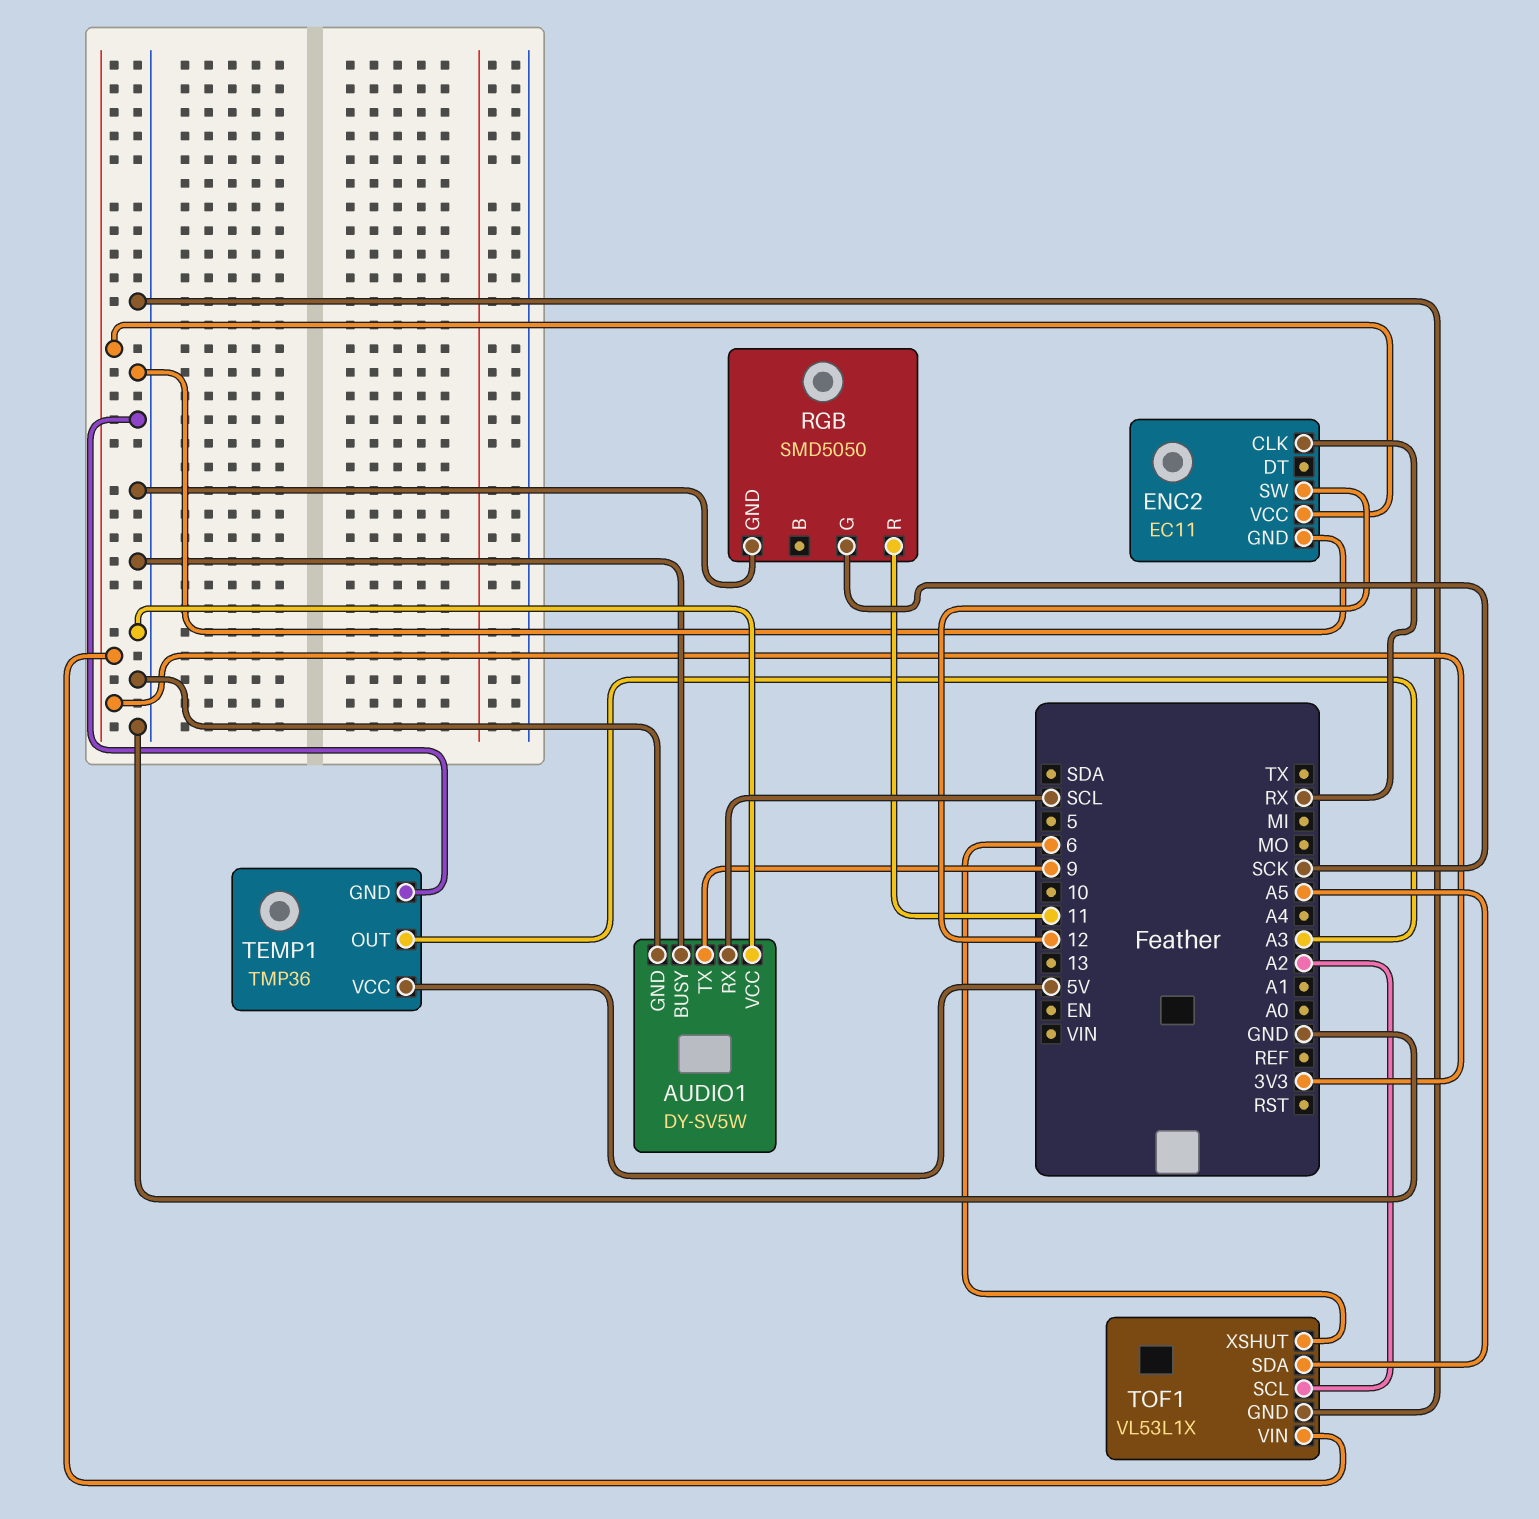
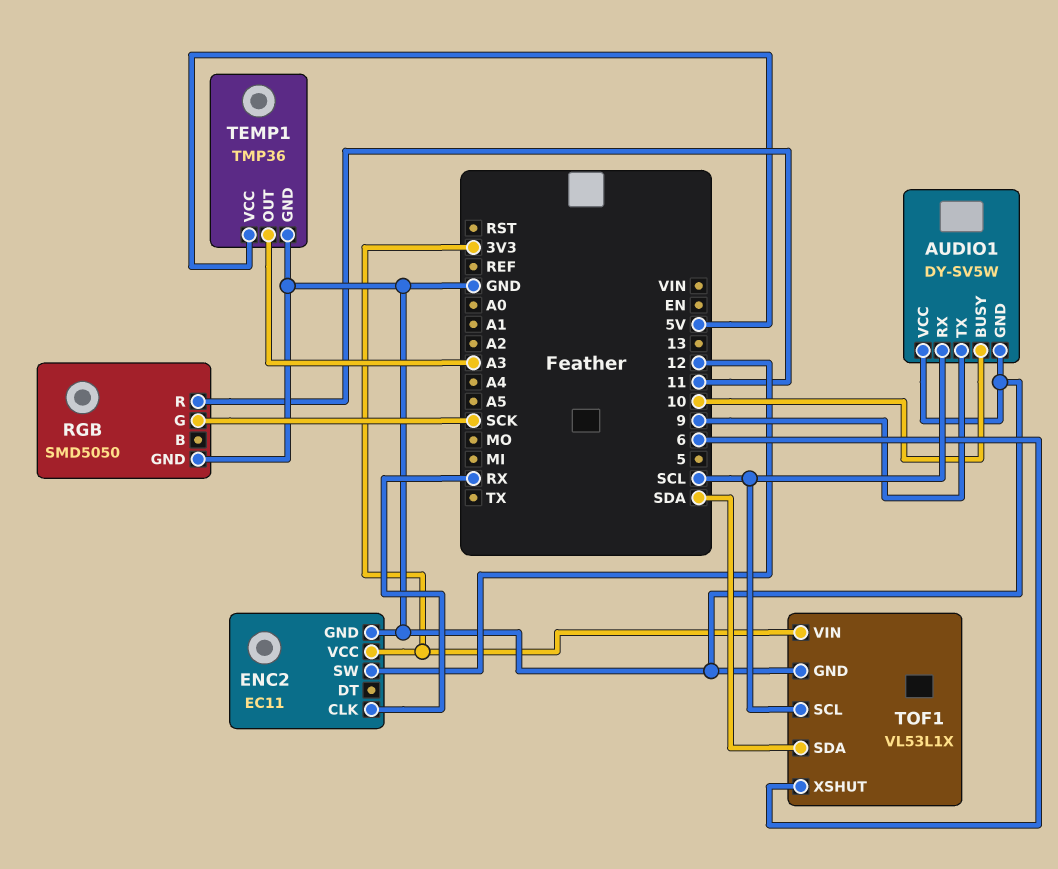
AUDIO1 pin BUSY: GND -> 10
TOF1 pin SCL: A2 -> SCL
TOF1 pin SDA: A5 -> SDA

